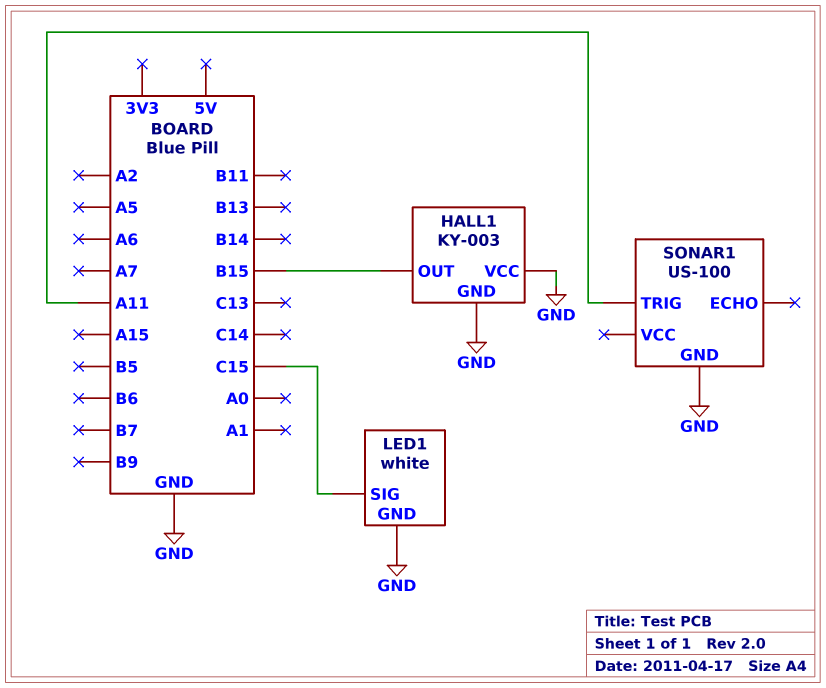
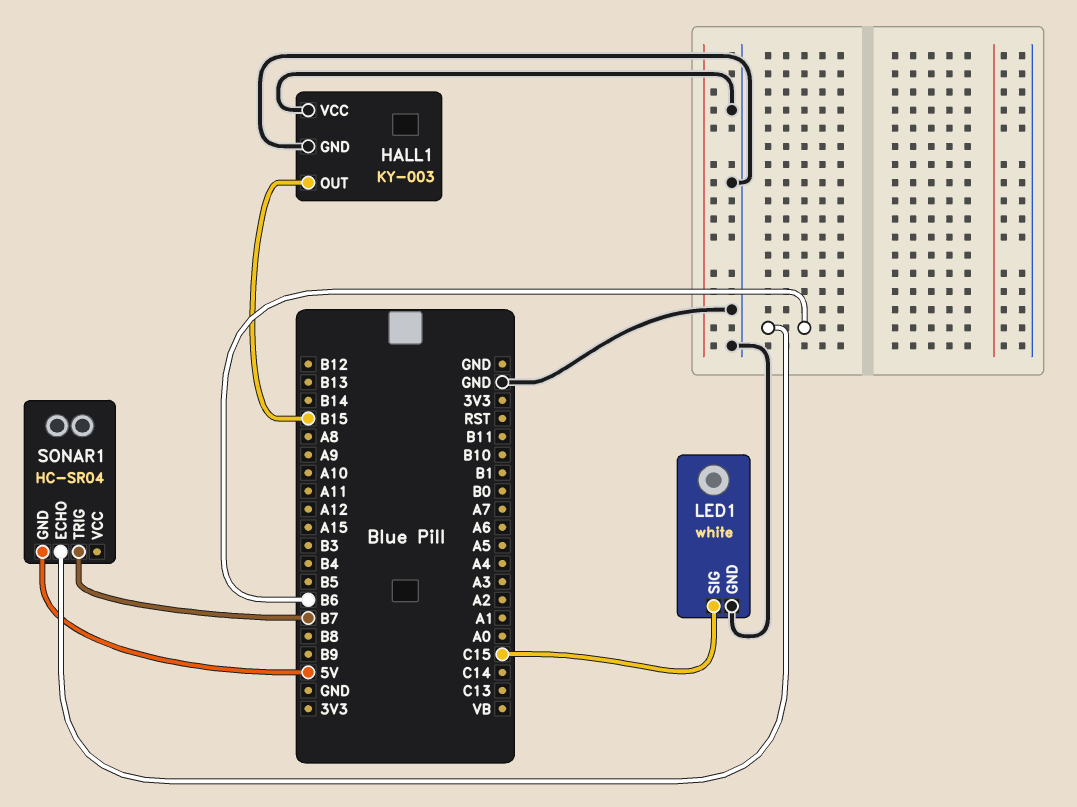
SONAR1: US-100 -> HC-SR04
SONAR1 pin ECHO: none -> B6
SONAR1 pin GND: GND -> 5V
SONAR1 pin TRIG: A11 -> B7

